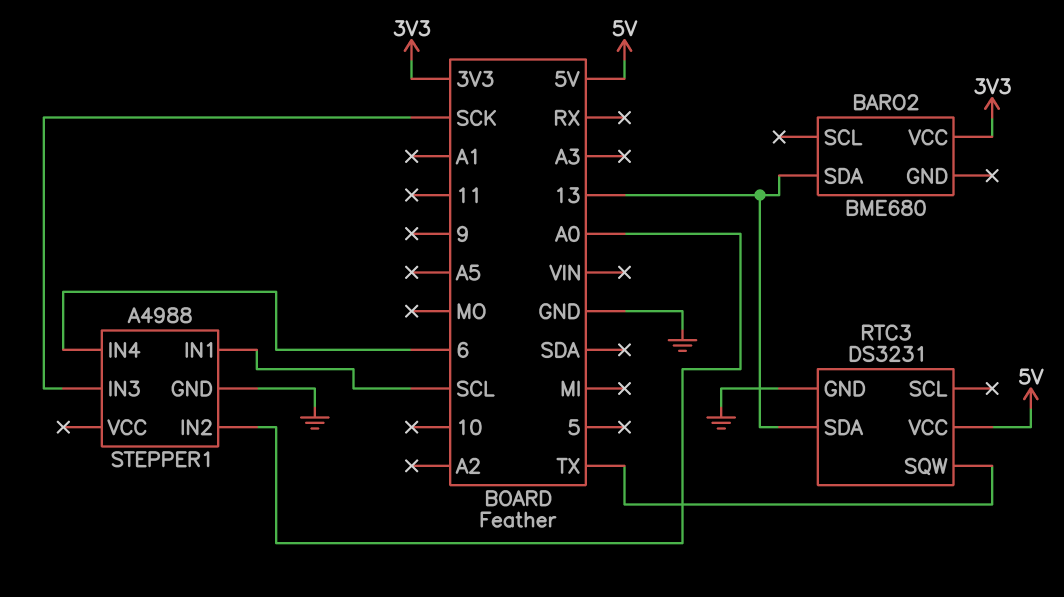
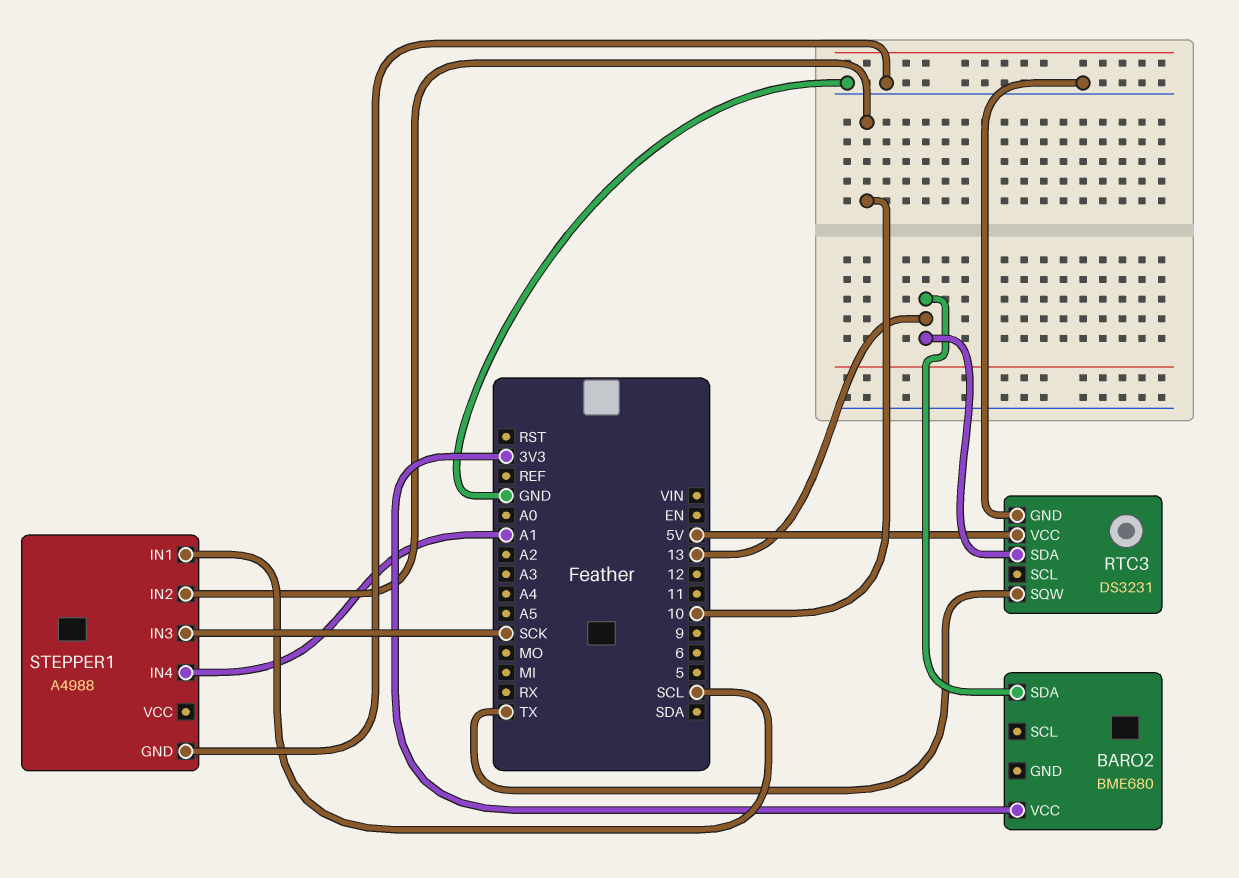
STEPPER1 pin IN2: A0 -> 10
STEPPER1 pin IN4: 6 -> A1

